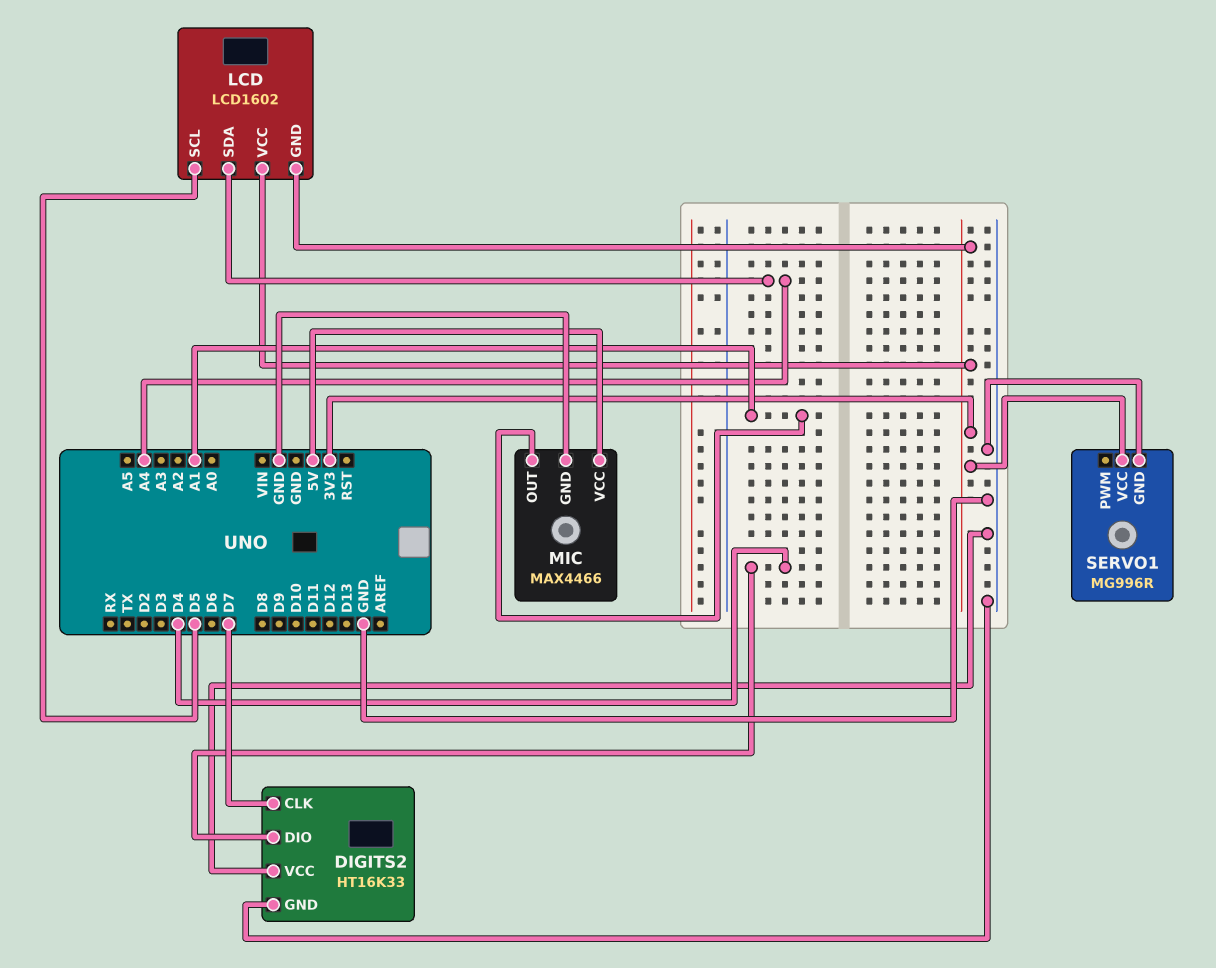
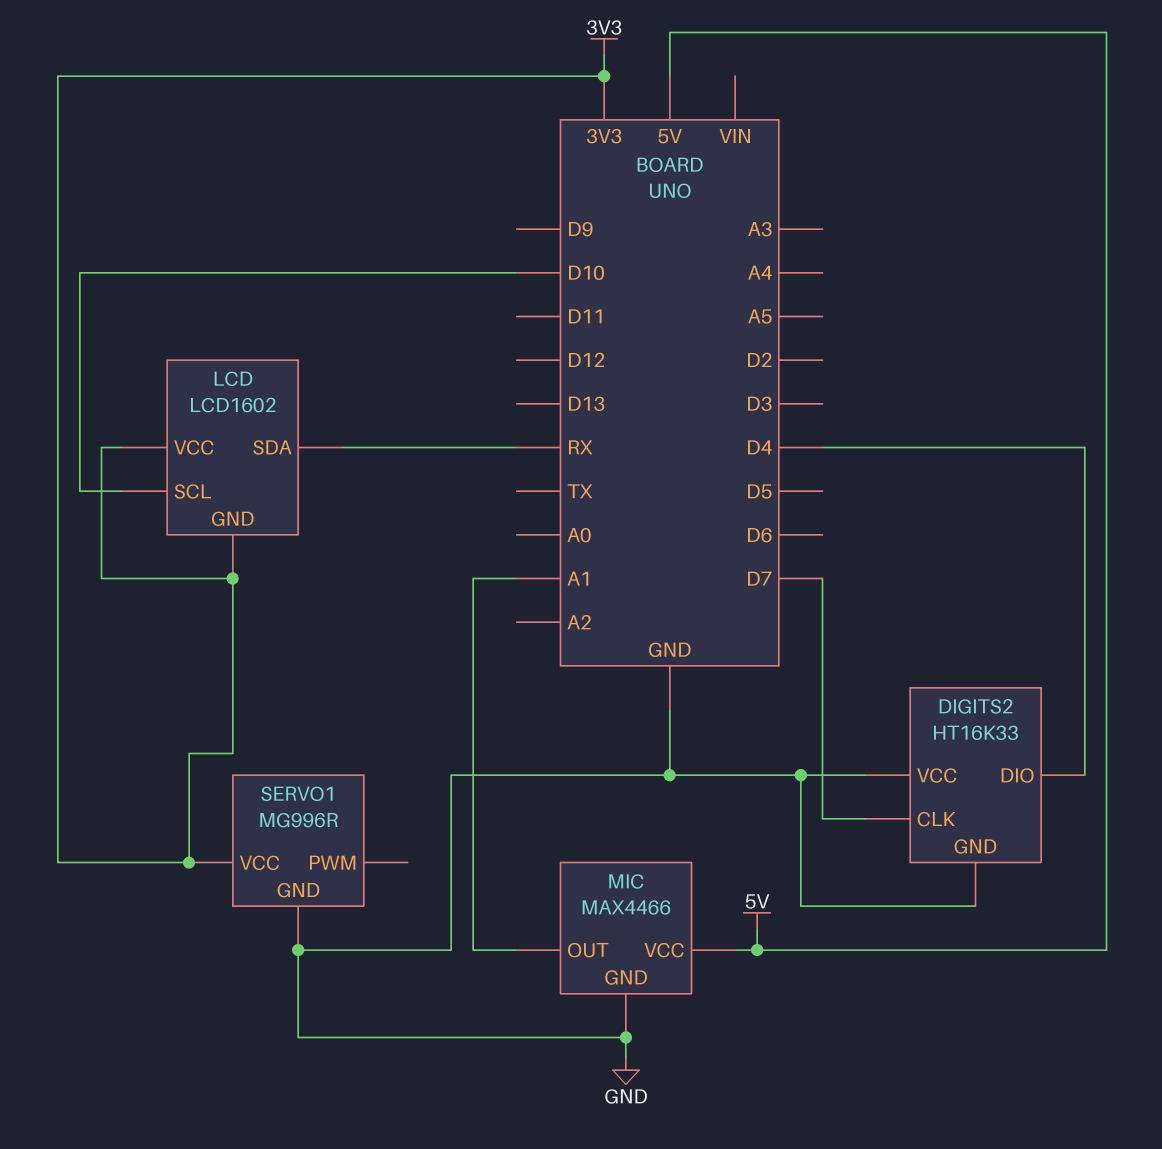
LCD pin SCL: D5 -> D10
LCD pin SDA: A4 -> RX

